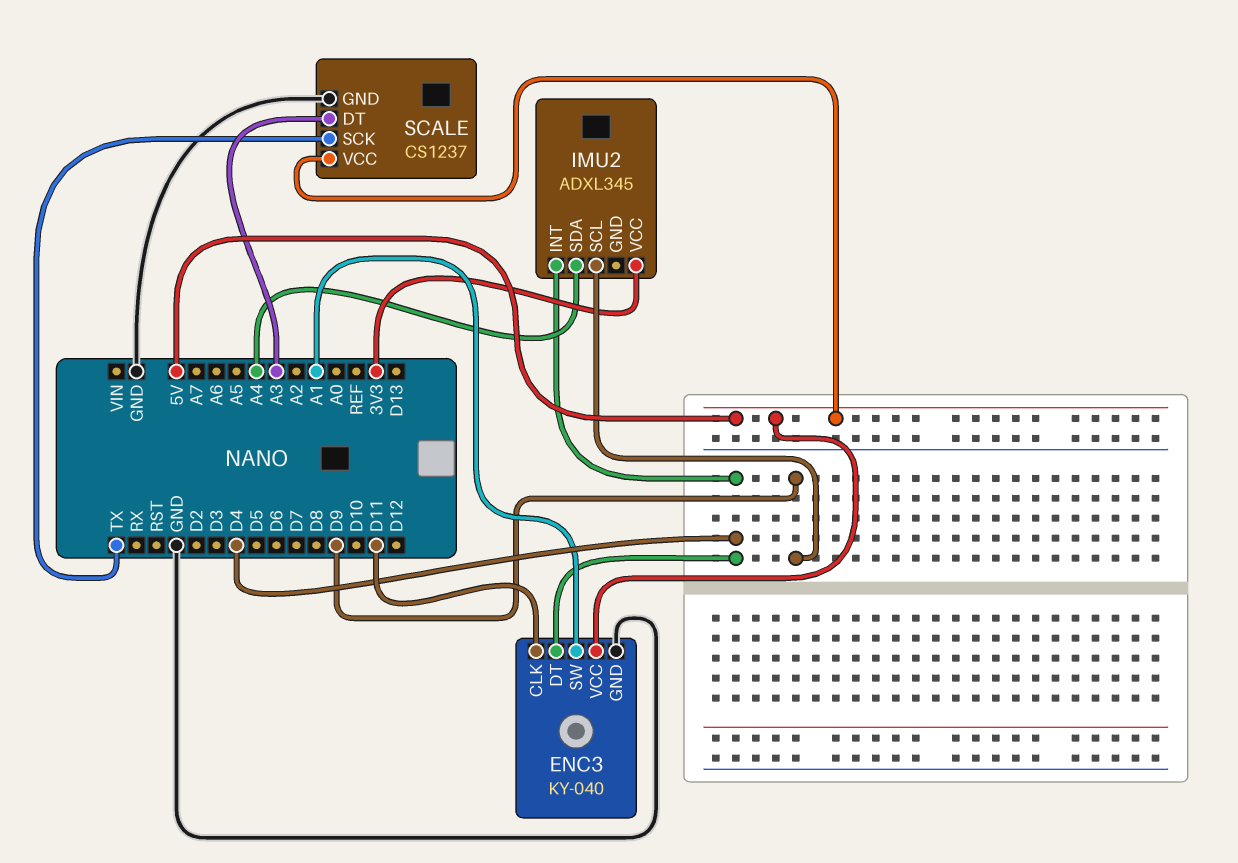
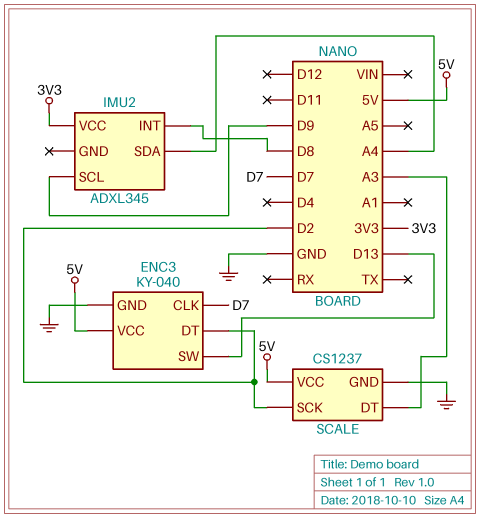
ENC3 pin CLK: D11 -> D7
ENC3 pin DT: D4 -> D2
ENC3 pin SW: A1 -> D13
IMU2 pin INT: D4 -> D8
SCALE pin SCK: TX -> D2

